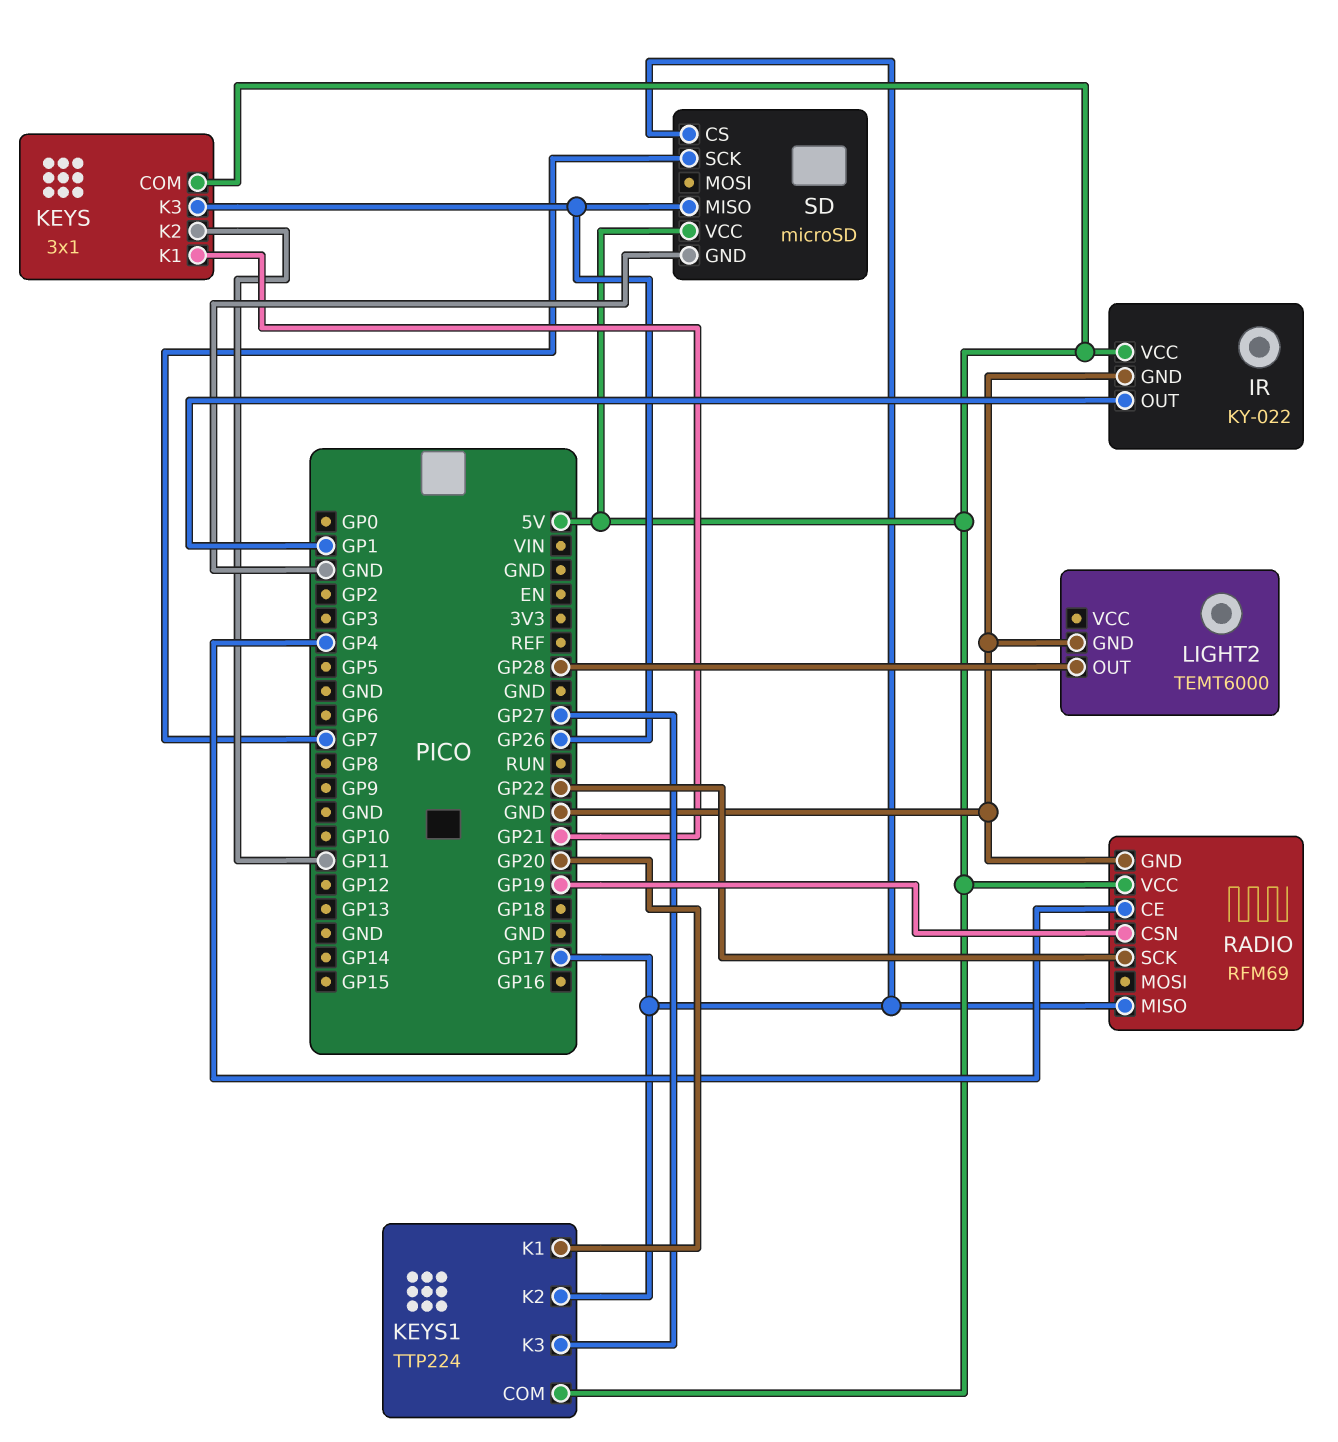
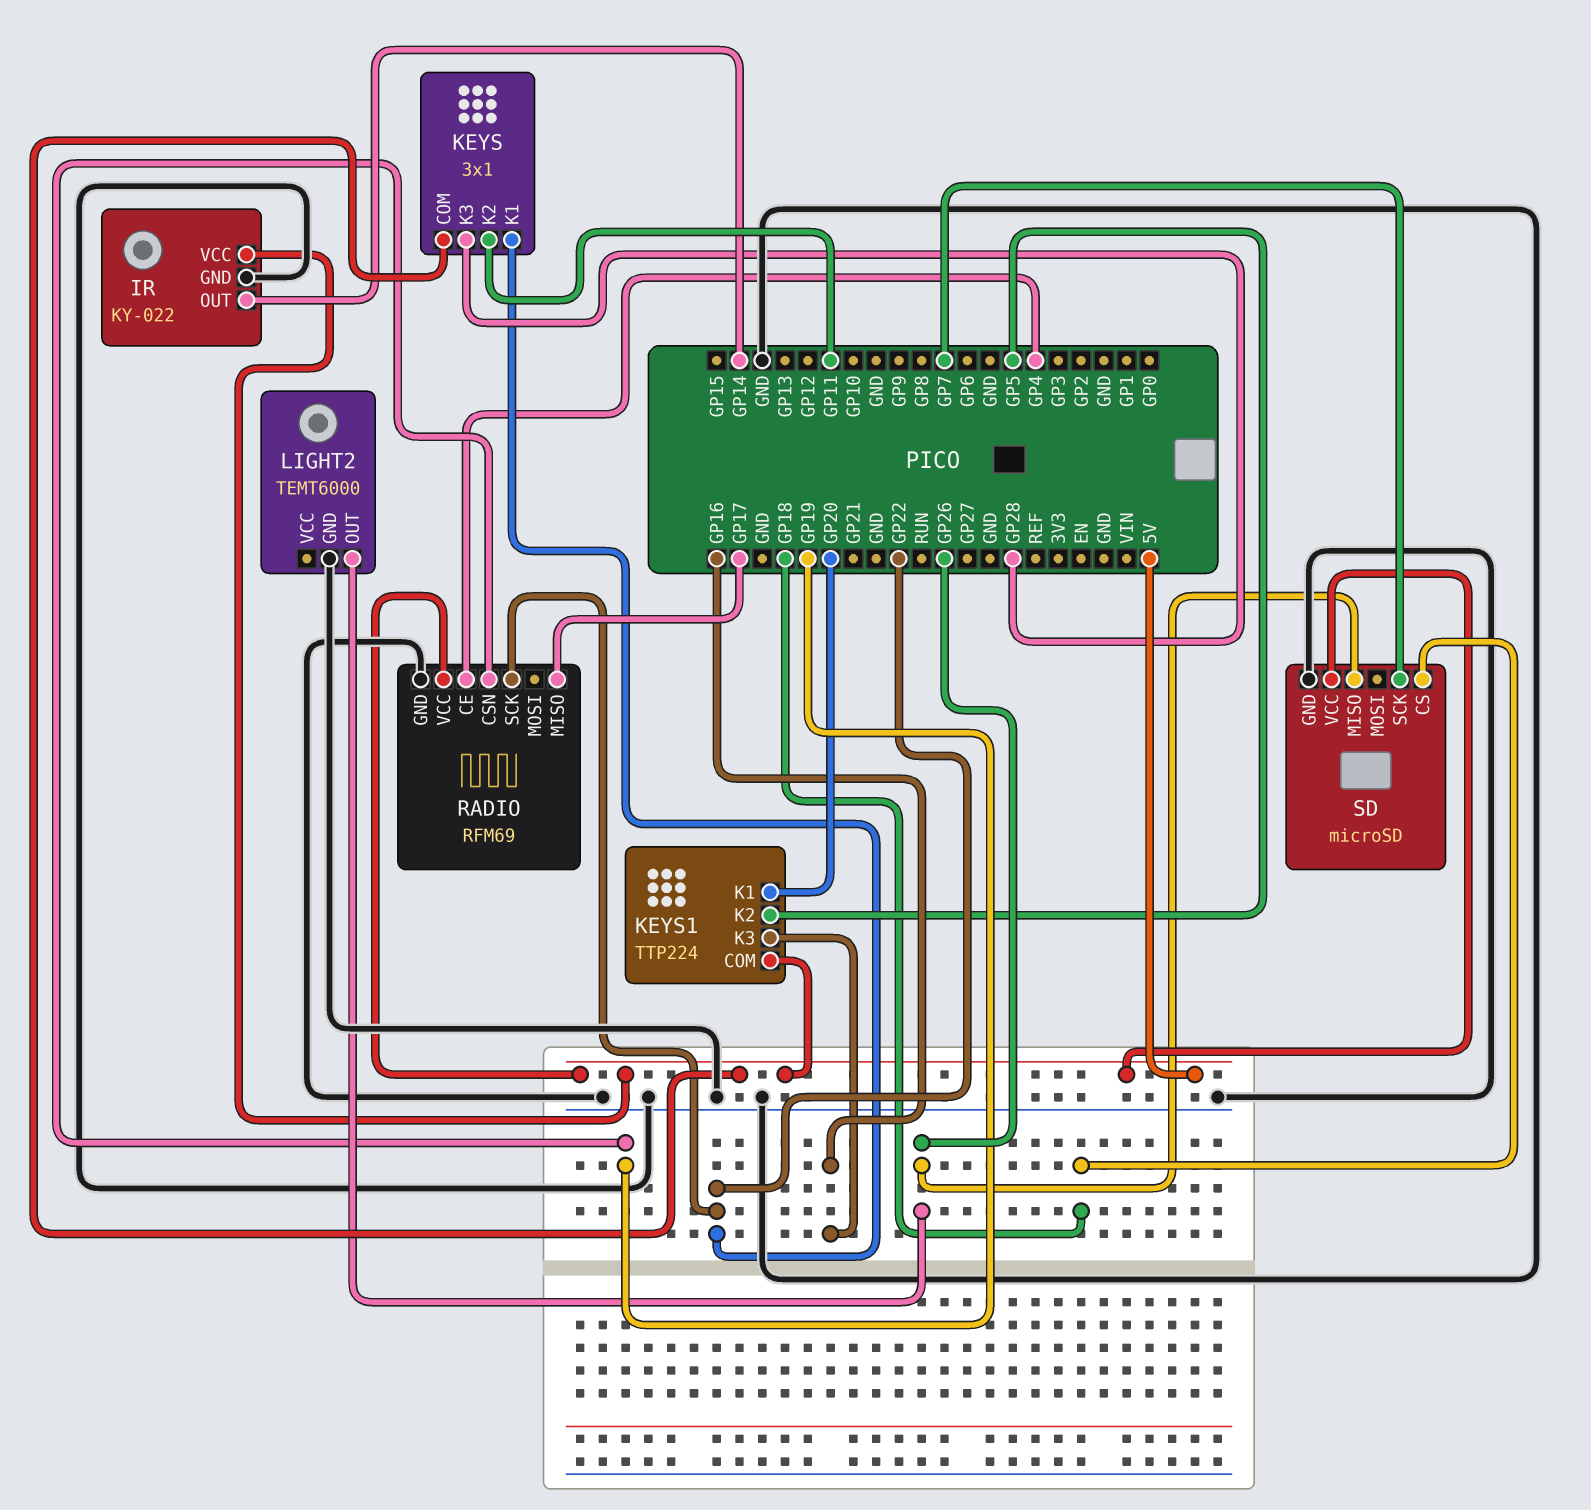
IR pin OUT: GP1 -> GP14
KEYS pin K1: GP21 -> GP22
KEYS pin K3: GP26 -> GP28
KEYS1 pin K2: GP17 -> GP5
KEYS1 pin K3: GP27 -> GP16
LIGHT2 pin OUT: GP28 -> GP26
SD pin CS: GP17 -> GP18

